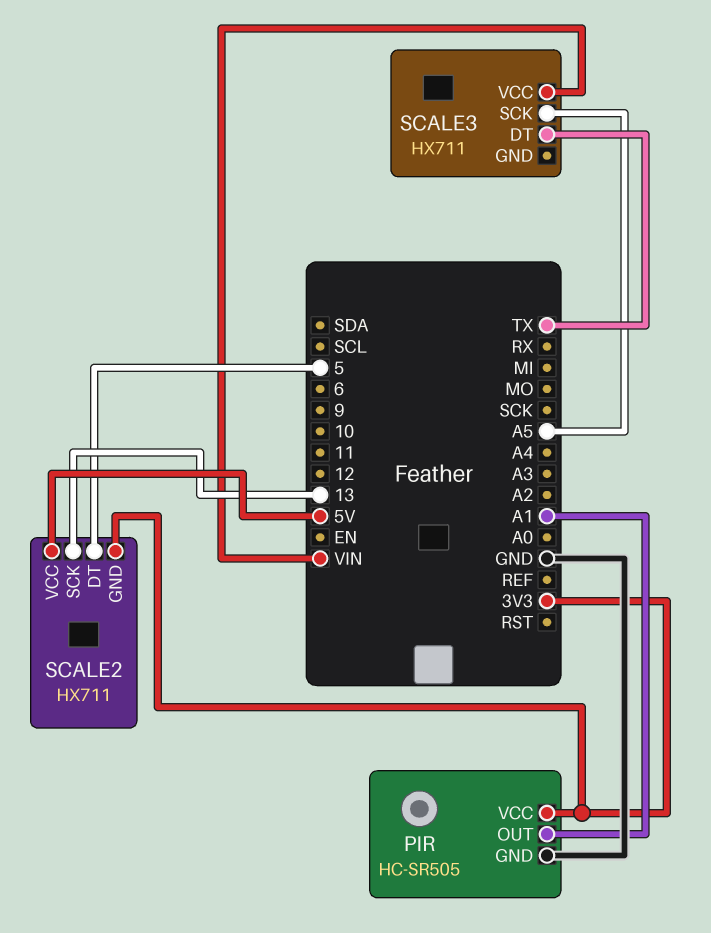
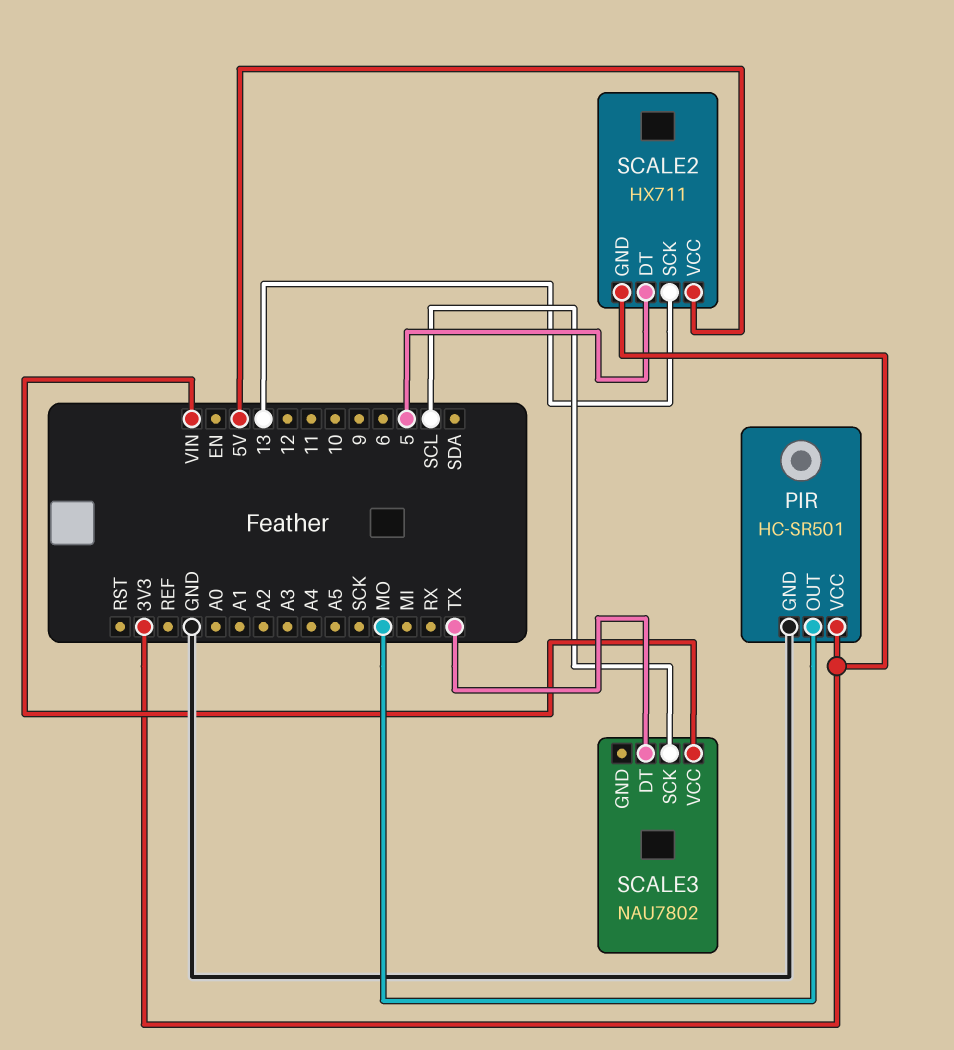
PIR: HC-SR505 -> HC-SR501
PIR pin OUT: A1 -> MO
SCALE3: HX711 -> NAU7802
SCALE3 pin SCK: A5 -> SCL

